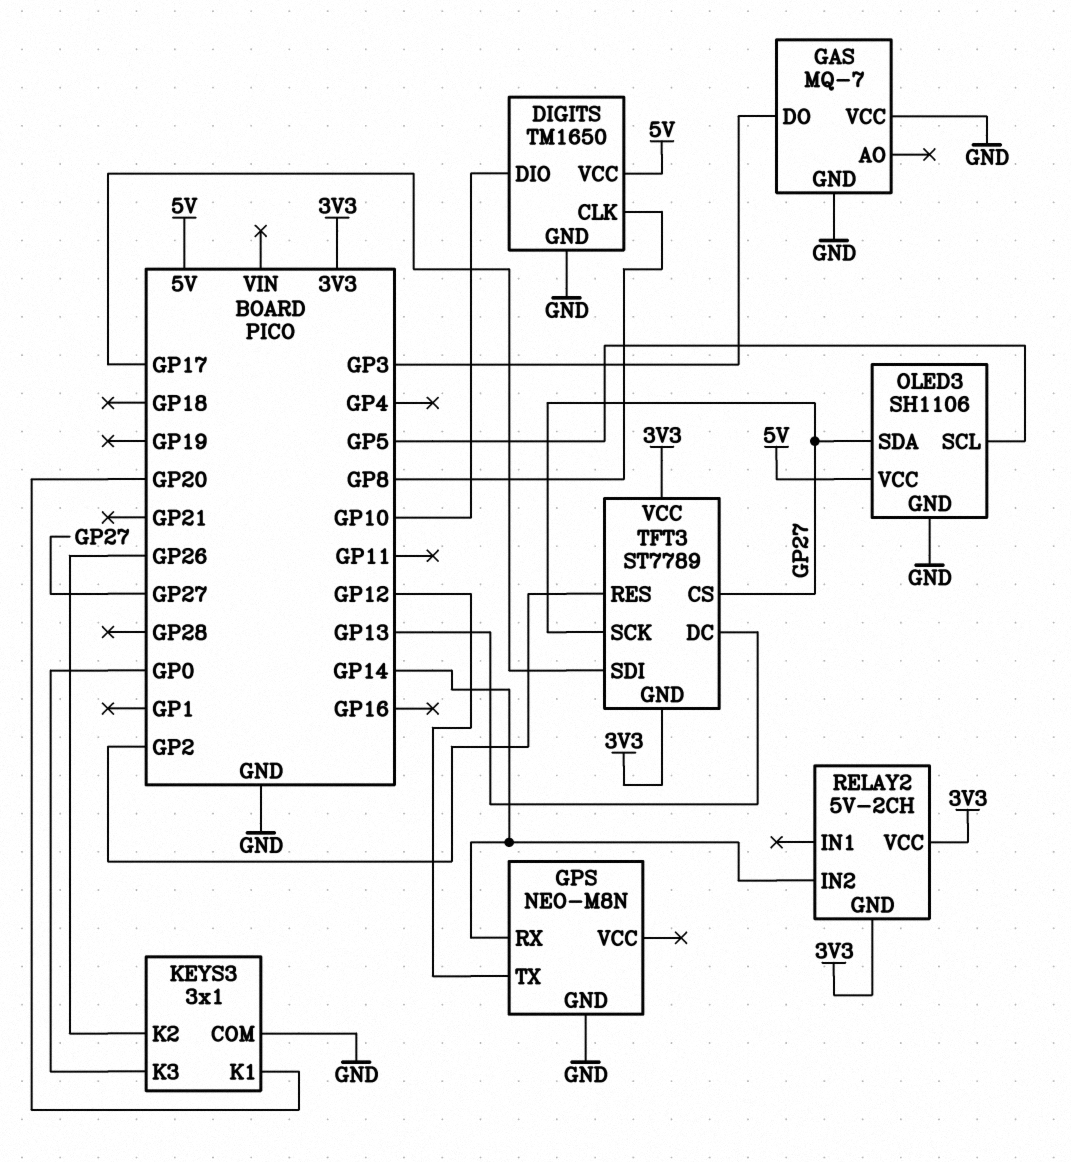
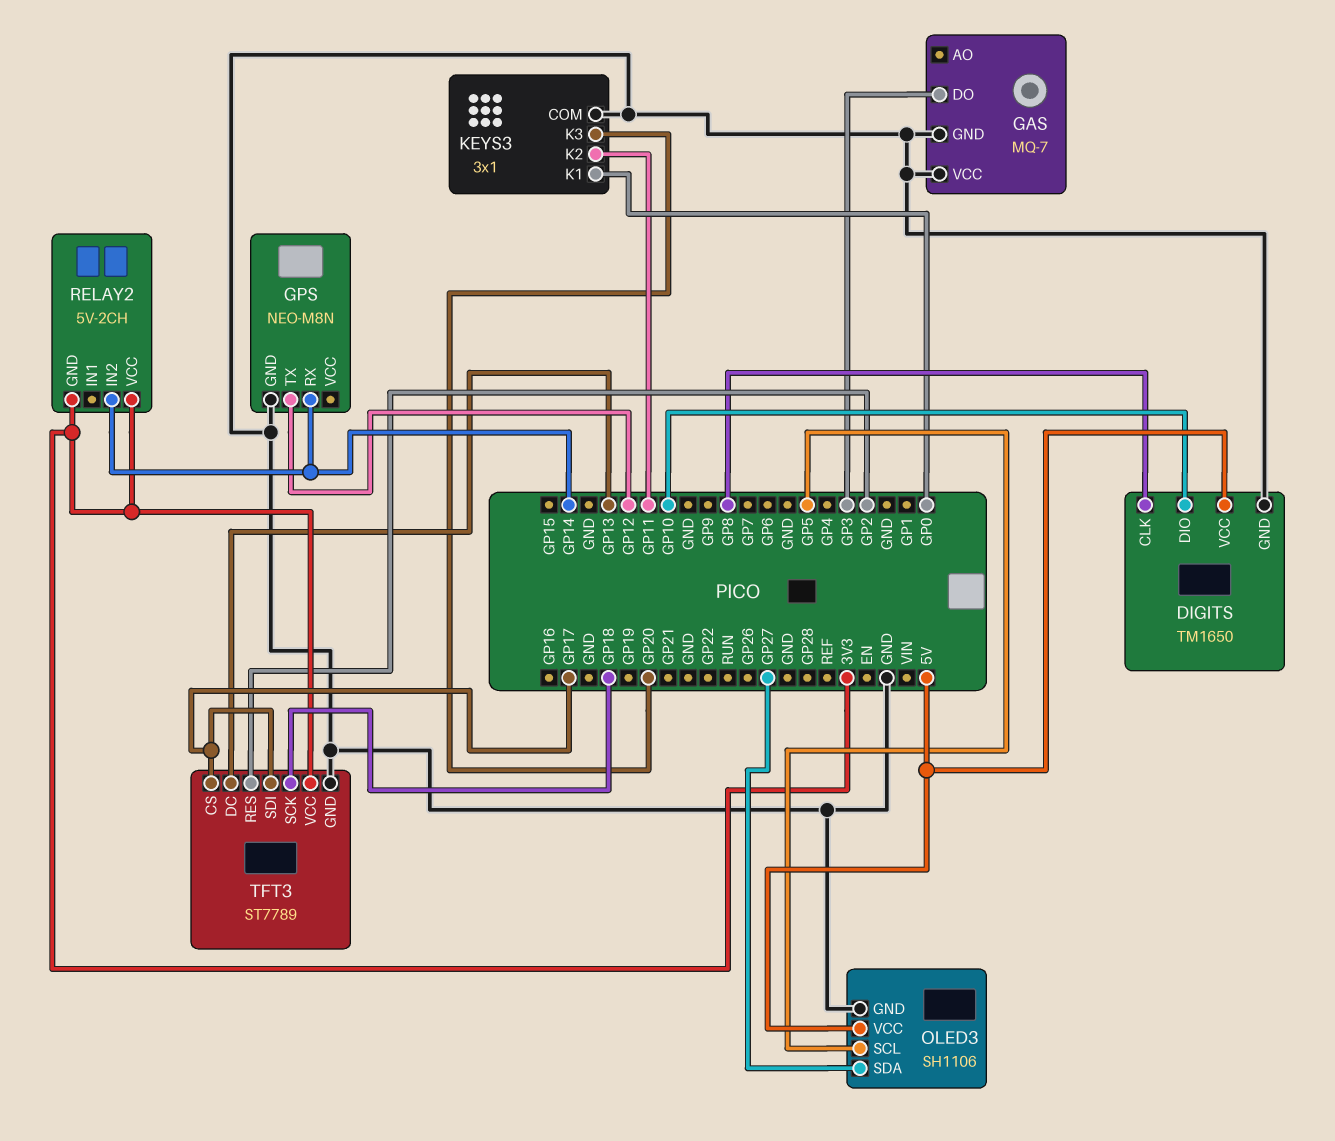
KEYS3 pin K1: GP20 -> GP0
KEYS3 pin K2: GP26 -> GP11
KEYS3 pin K3: GP0 -> GP20
TFT3 pin CS: GP27 -> GP17
TFT3 pin GND: 3V3 -> GND
TFT3 pin SCK: GP27 -> GP18

